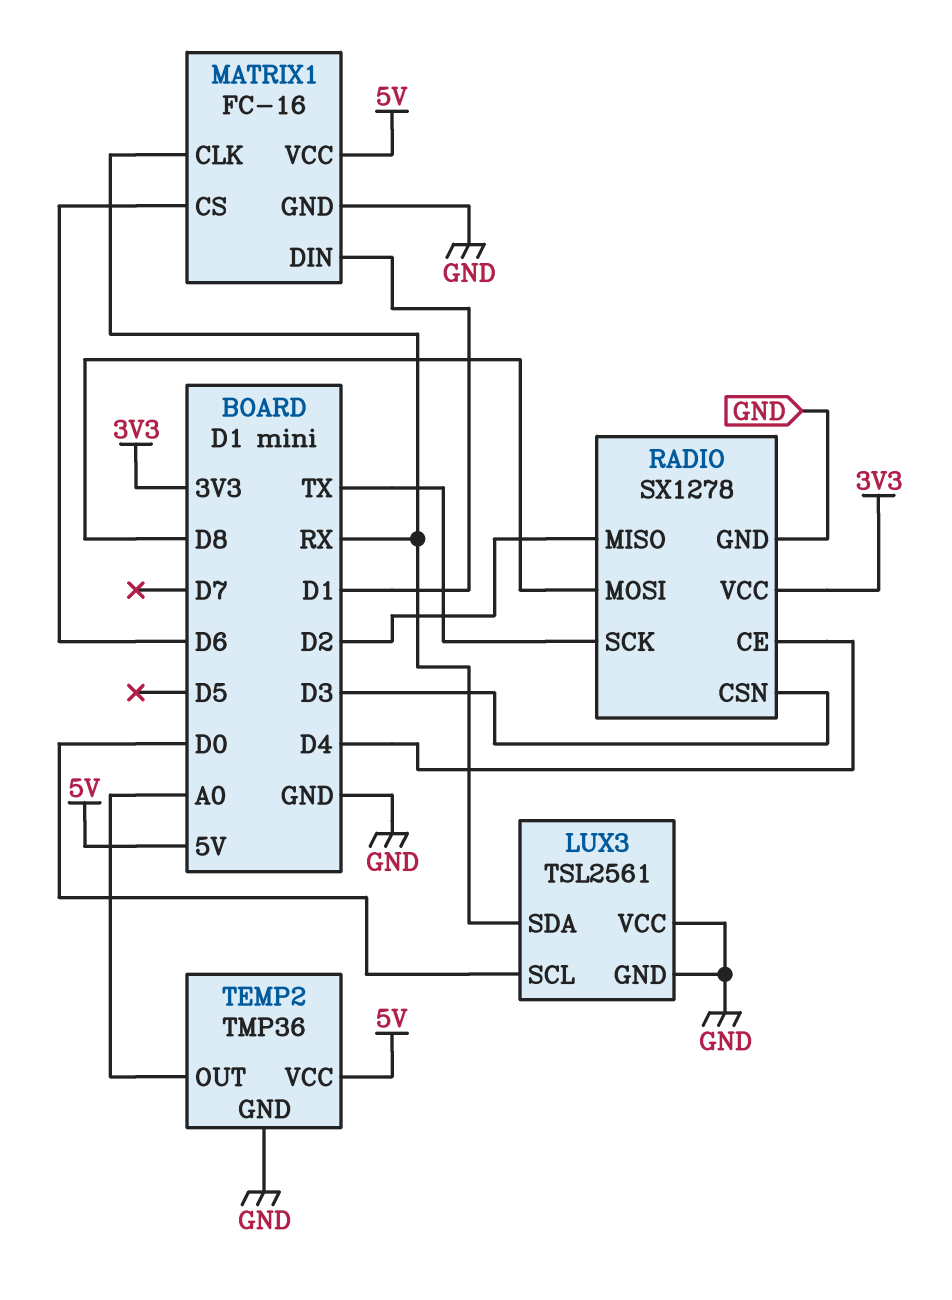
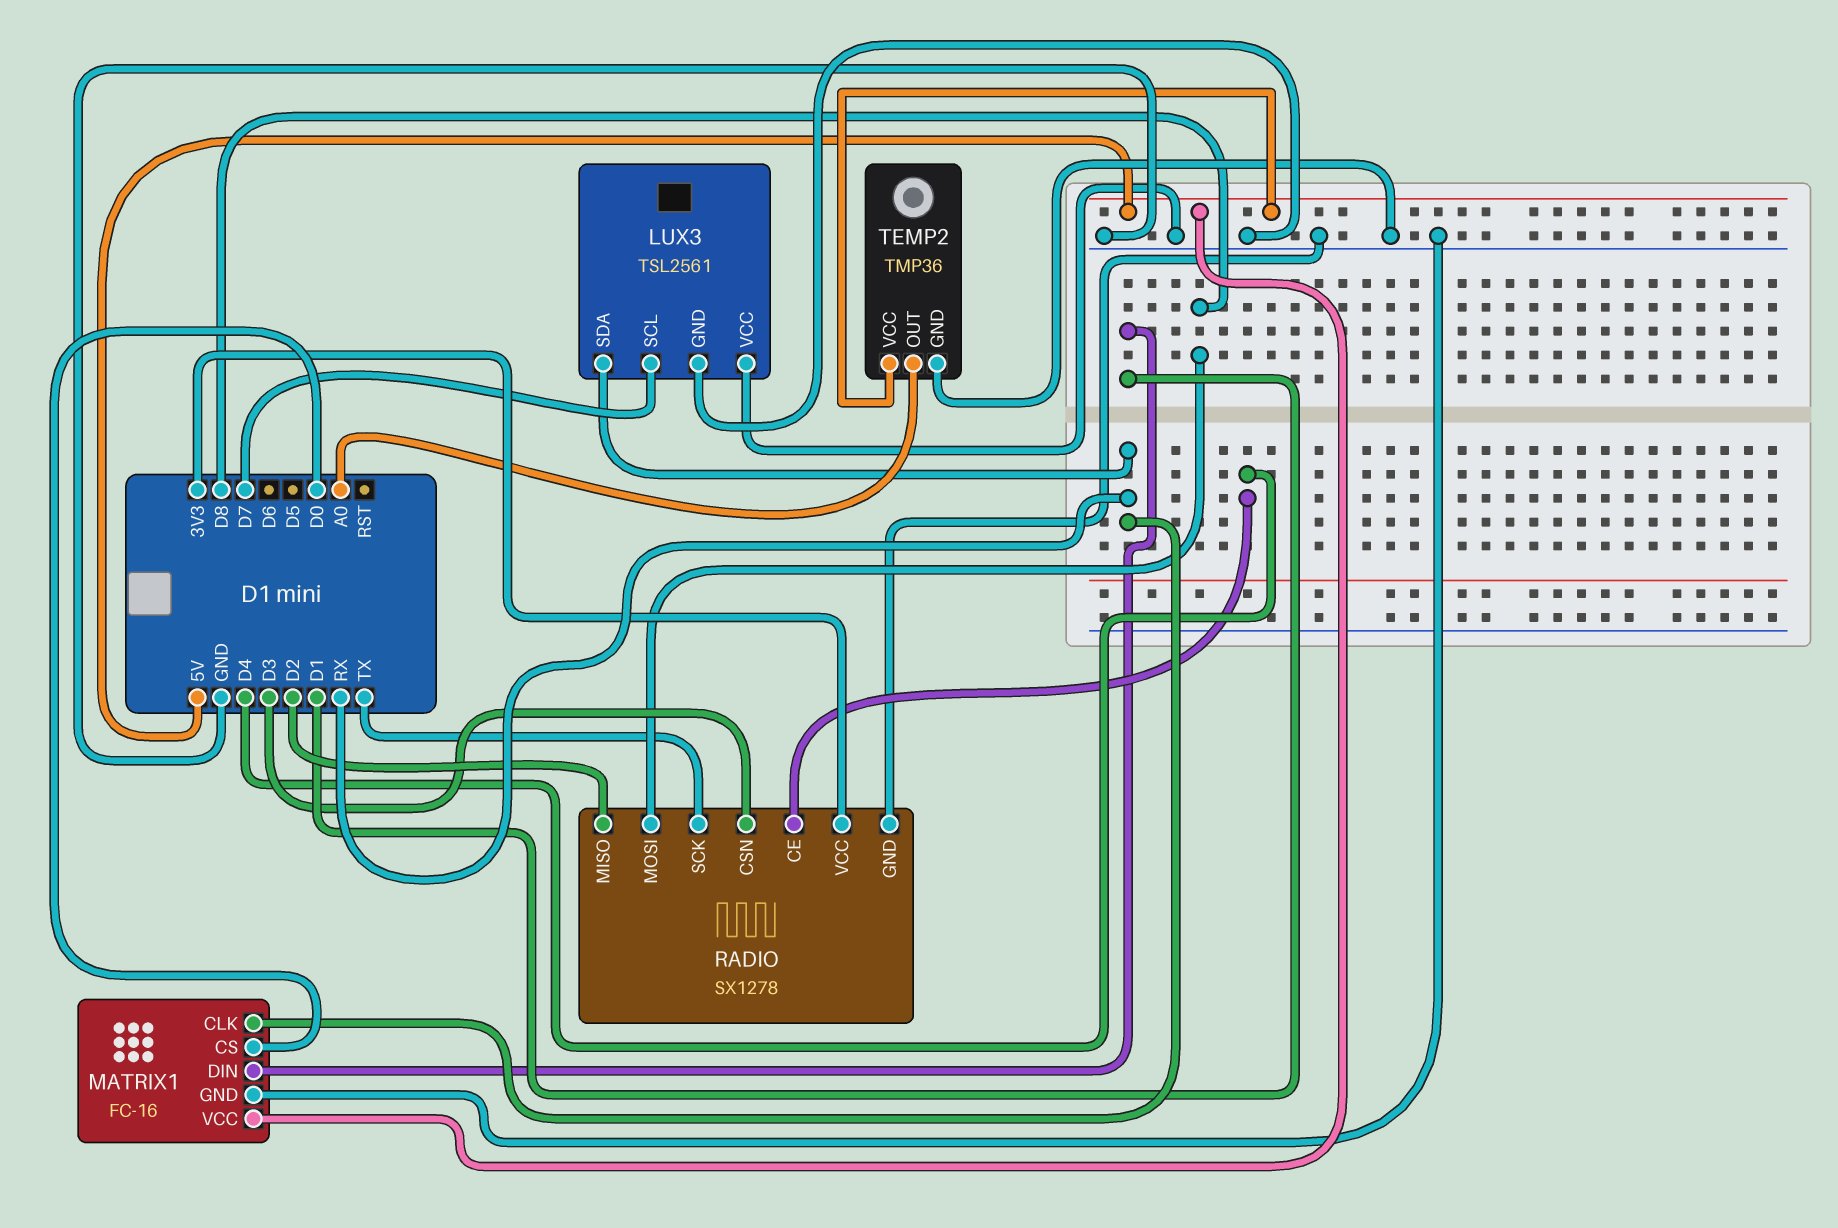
LUX3 pin SCL: D0 -> D7
MATRIX1 pin CS: D6 -> D0

